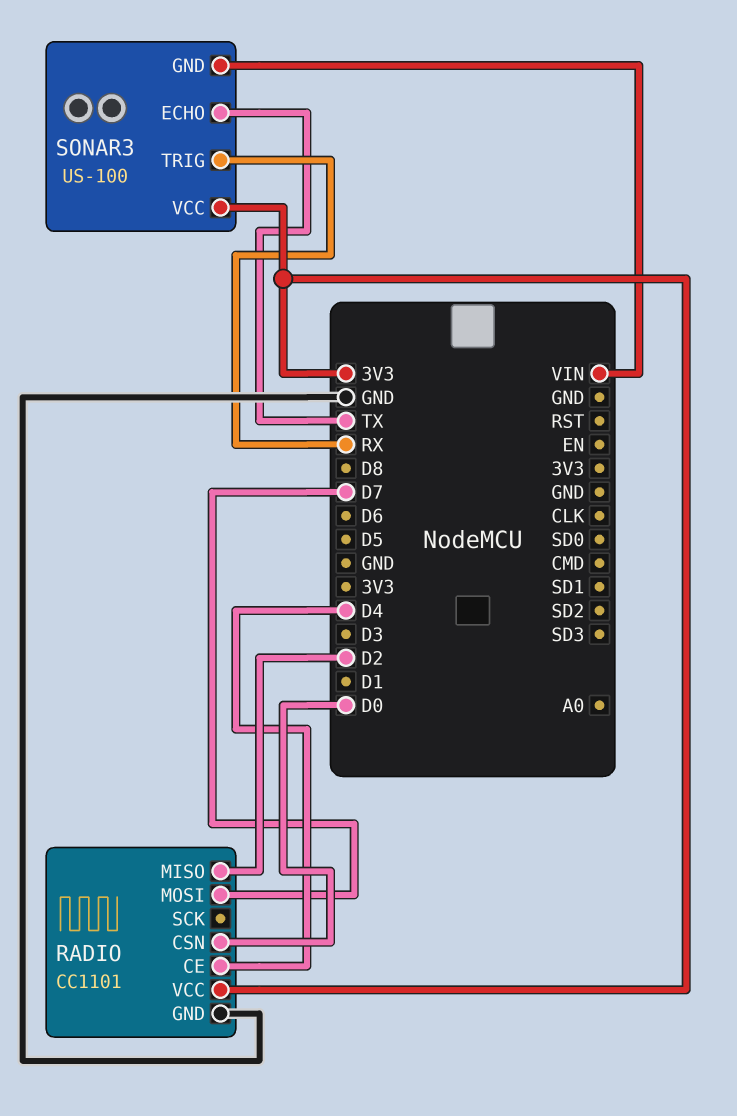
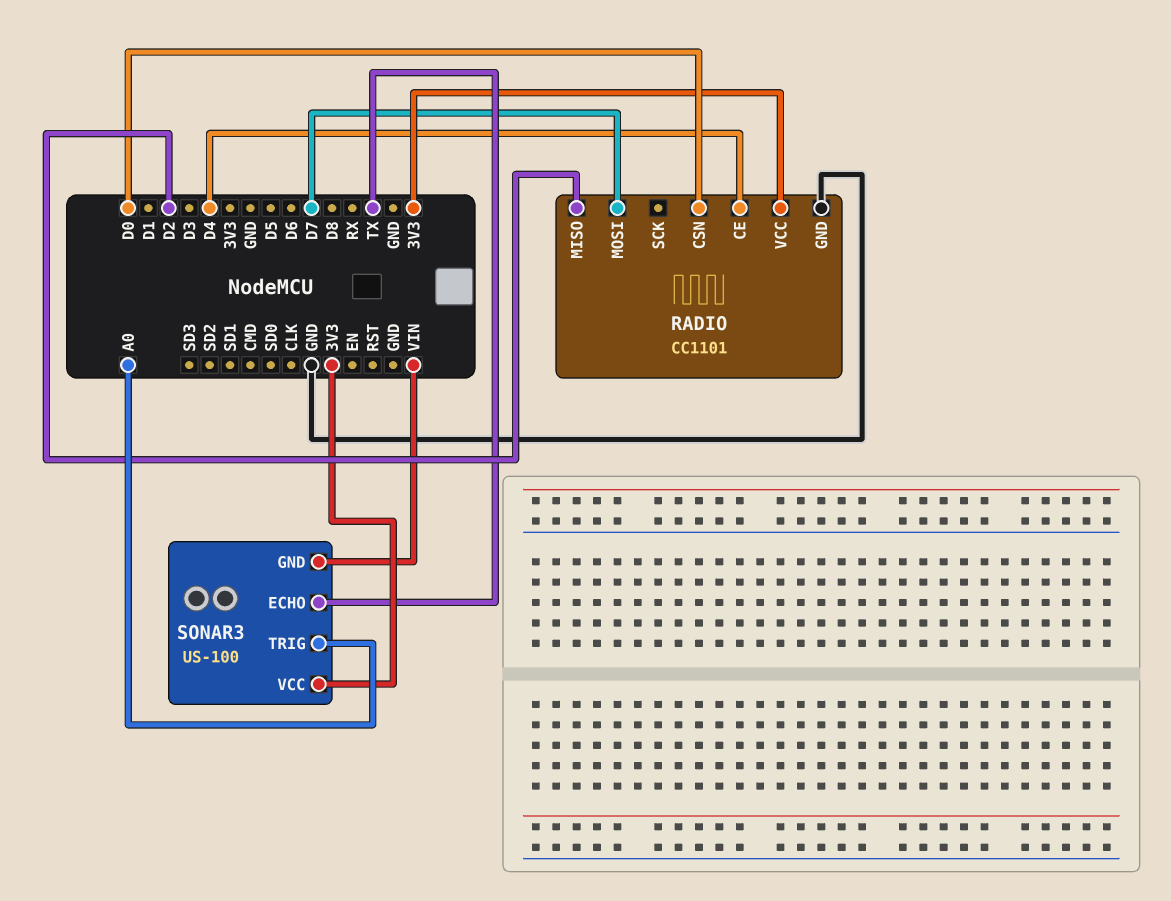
SONAR3 pin TRIG: RX -> A0

